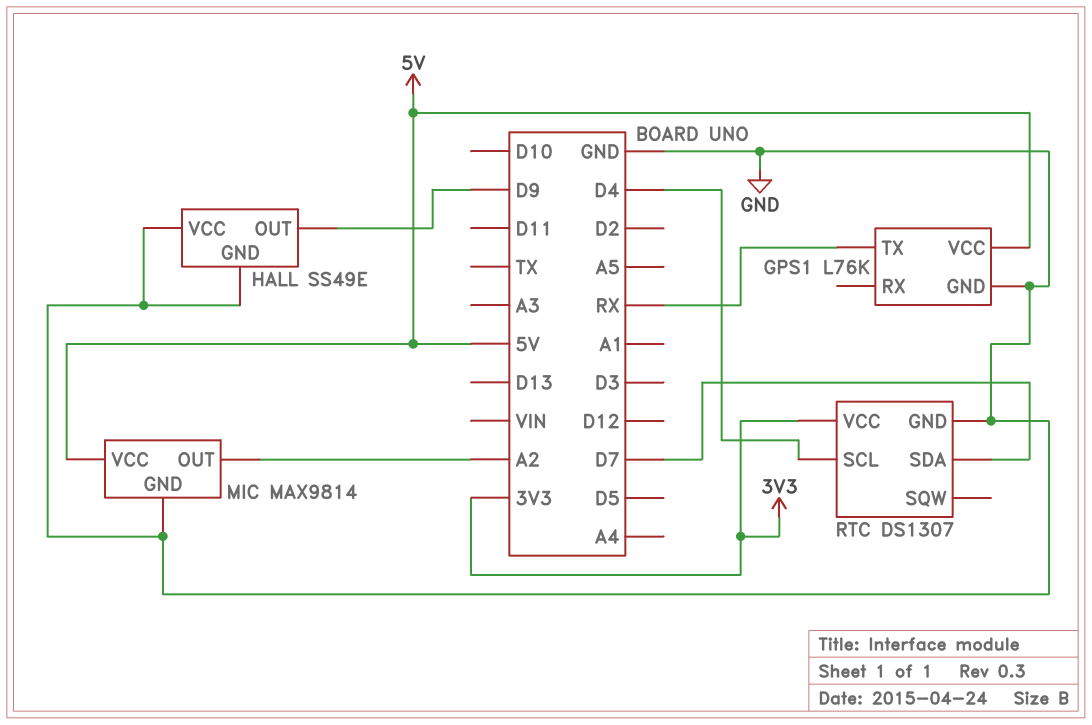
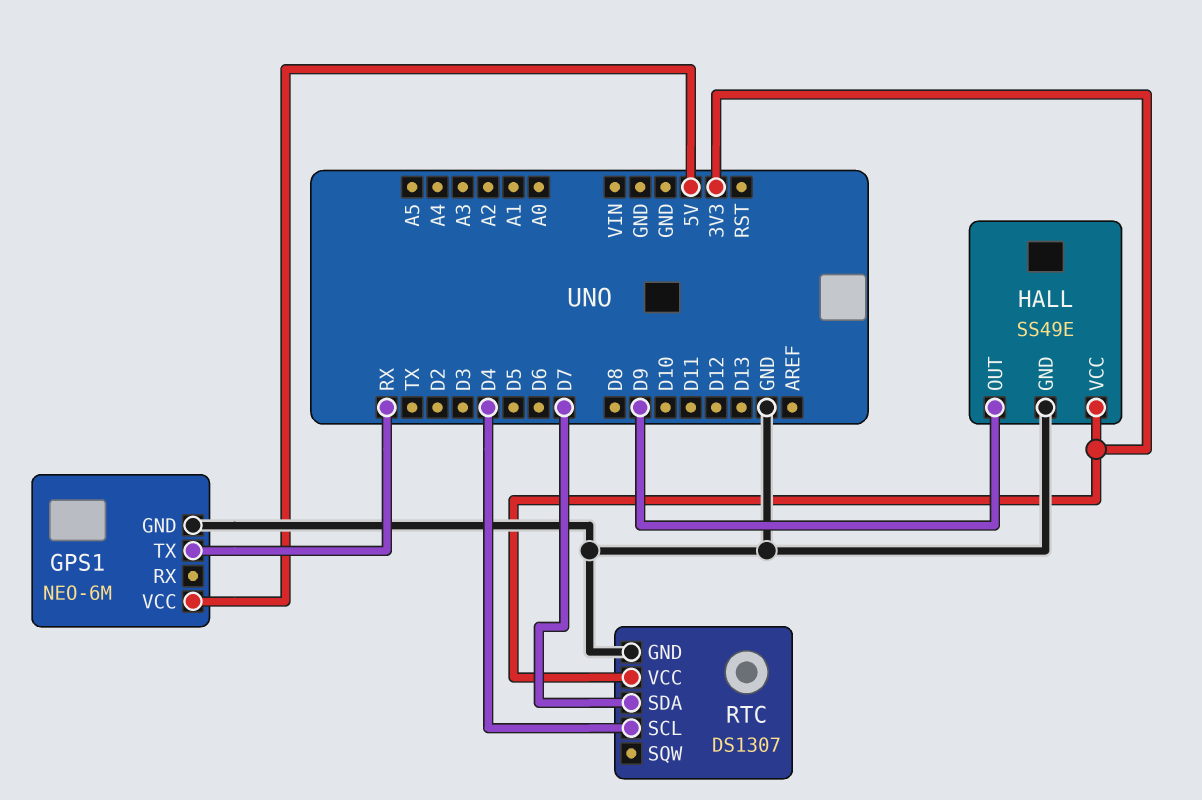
GPS1: L76K -> NEO-6M
HALL pin VCC: GND -> 3V3
MIC: MAX9814 -> none
MIC pin GND: GND -> none
MIC pin OUT: A2 -> none
MIC pin VCC: 5V -> none

